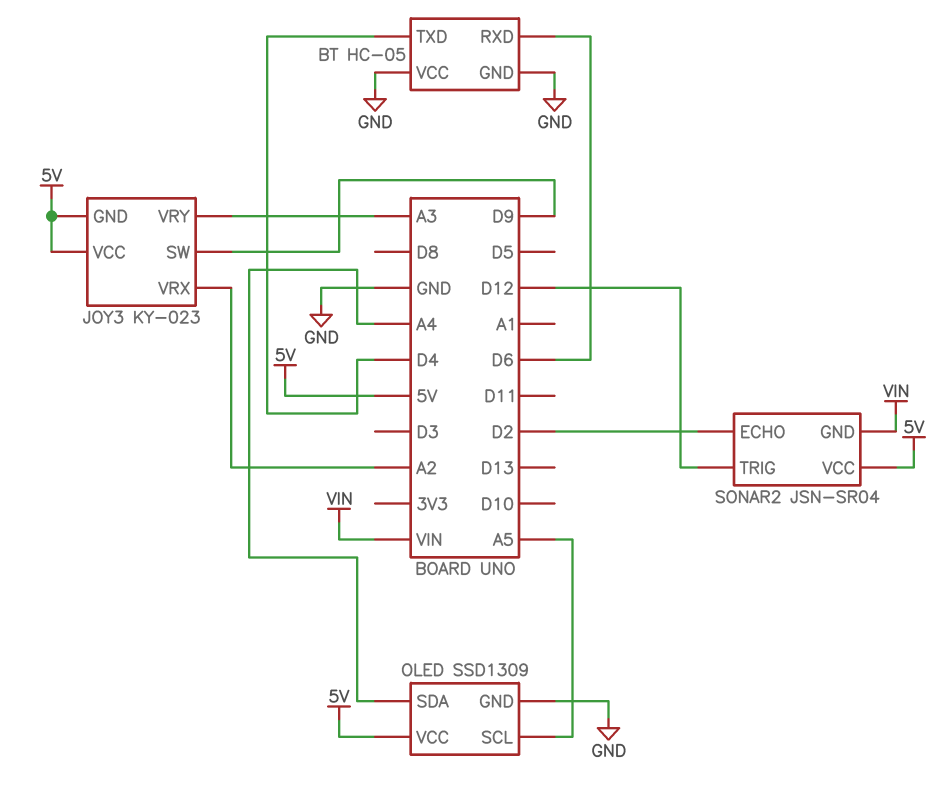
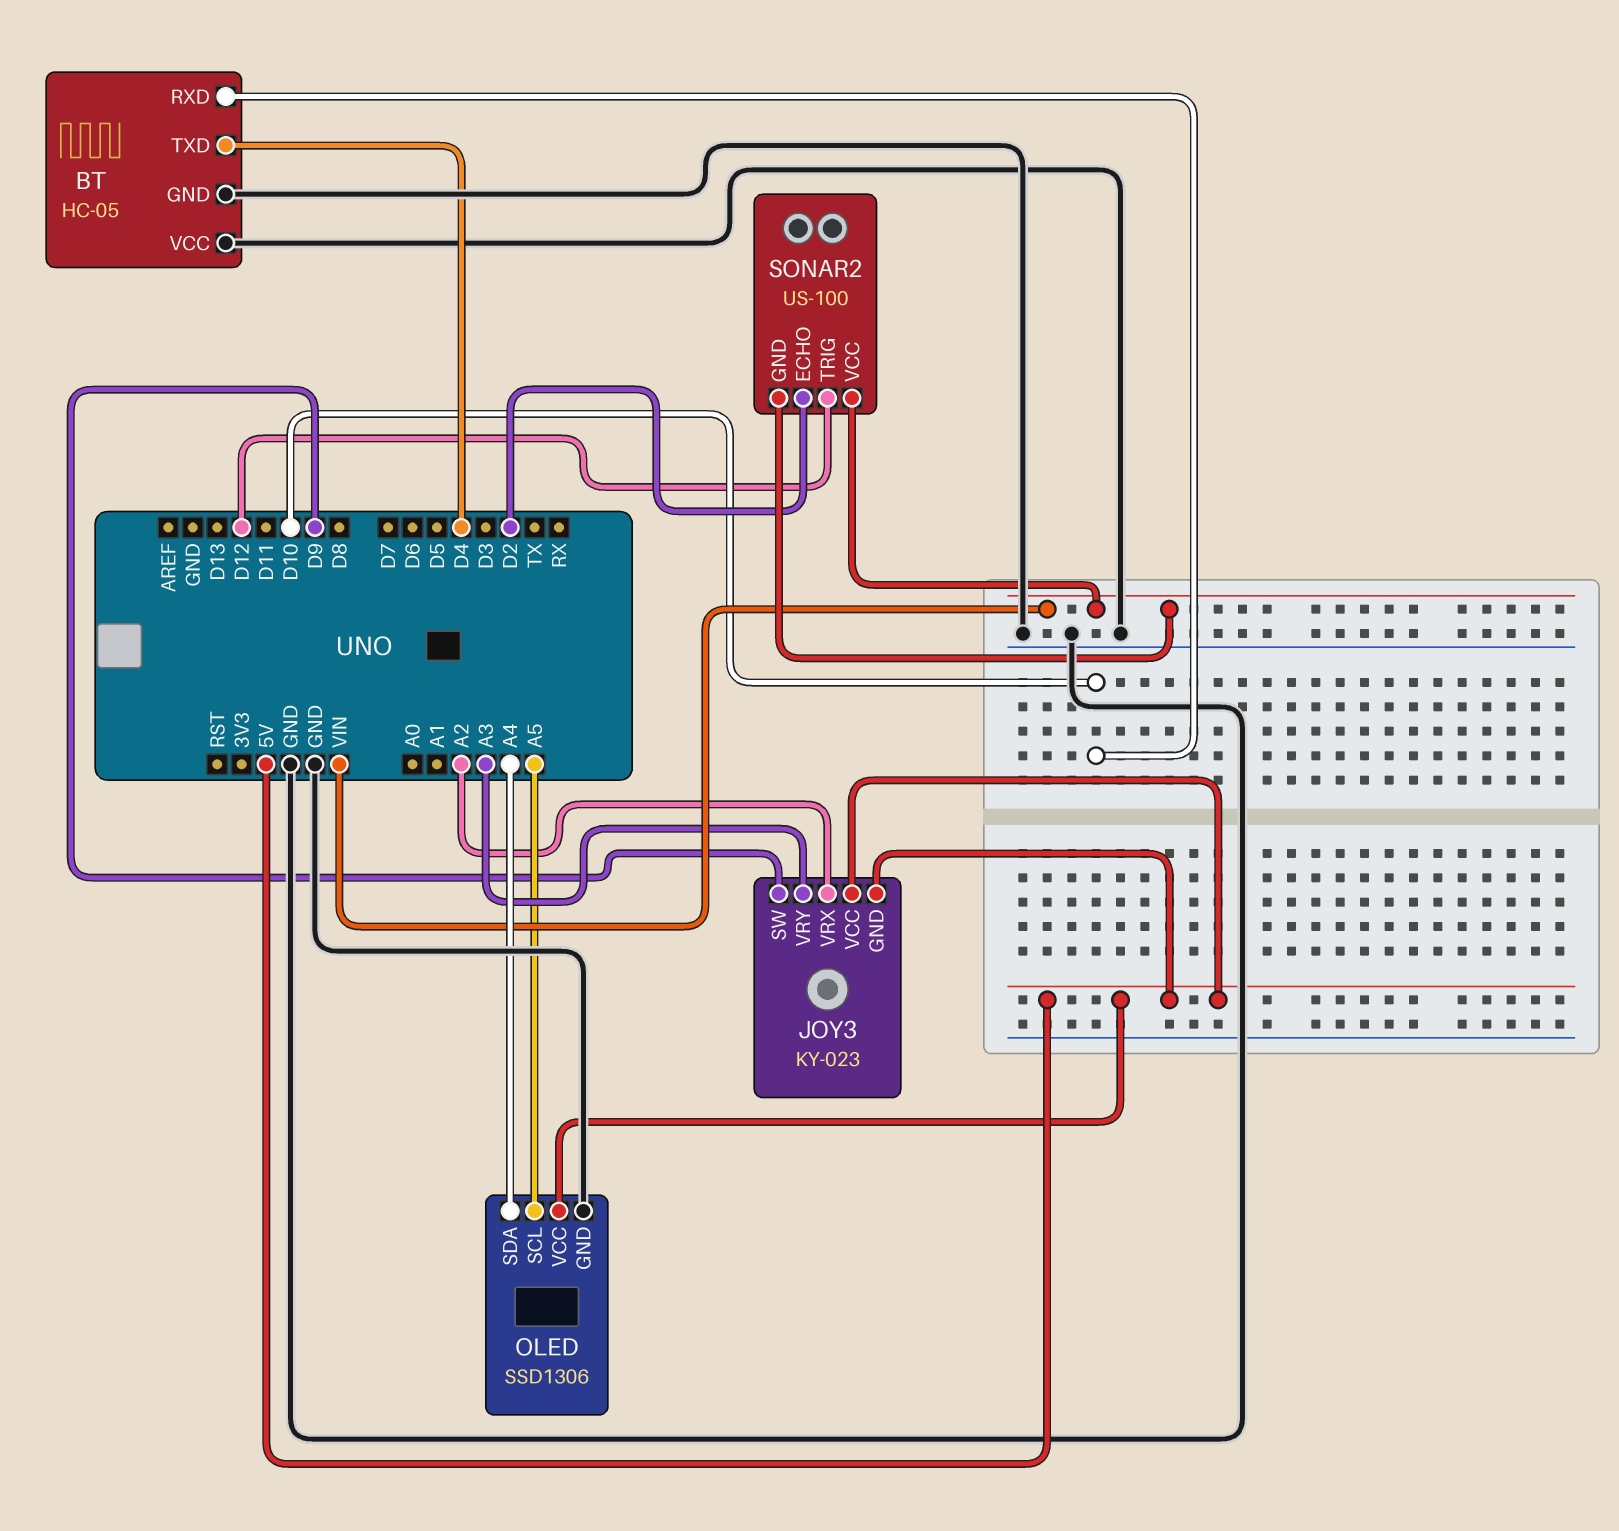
BT pin RXD: D6 -> D10
OLED: SSD1309 -> SSD1306
SONAR2: JSN-SR04 -> US-100
SONAR2 pin VCC: 5V -> VIN

